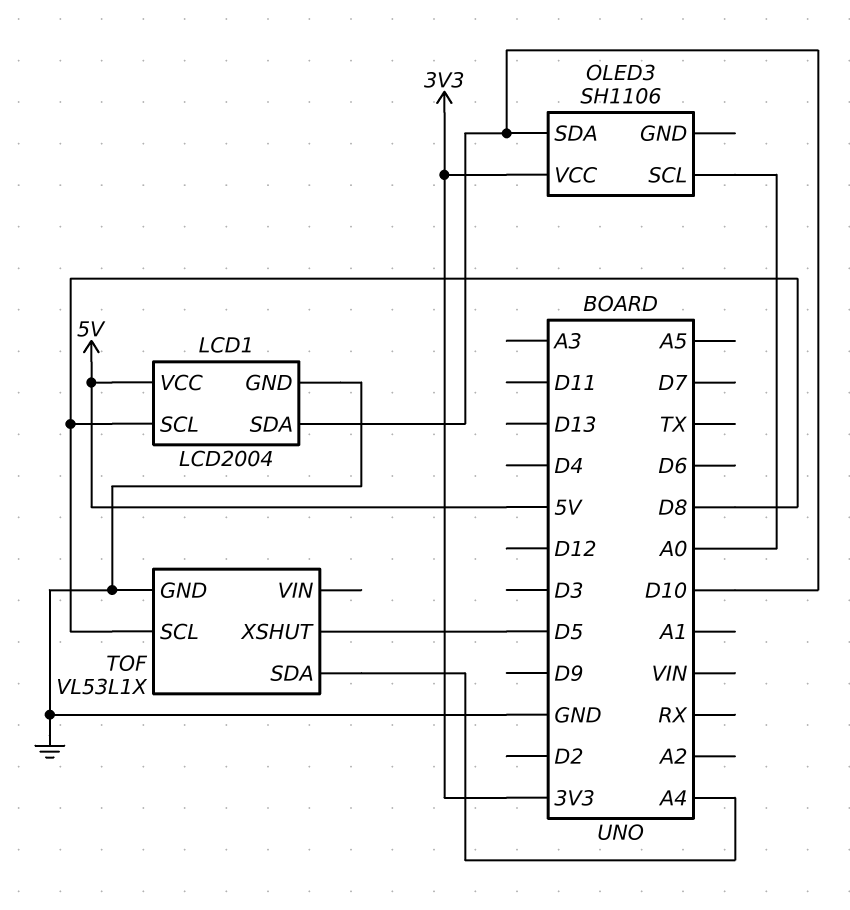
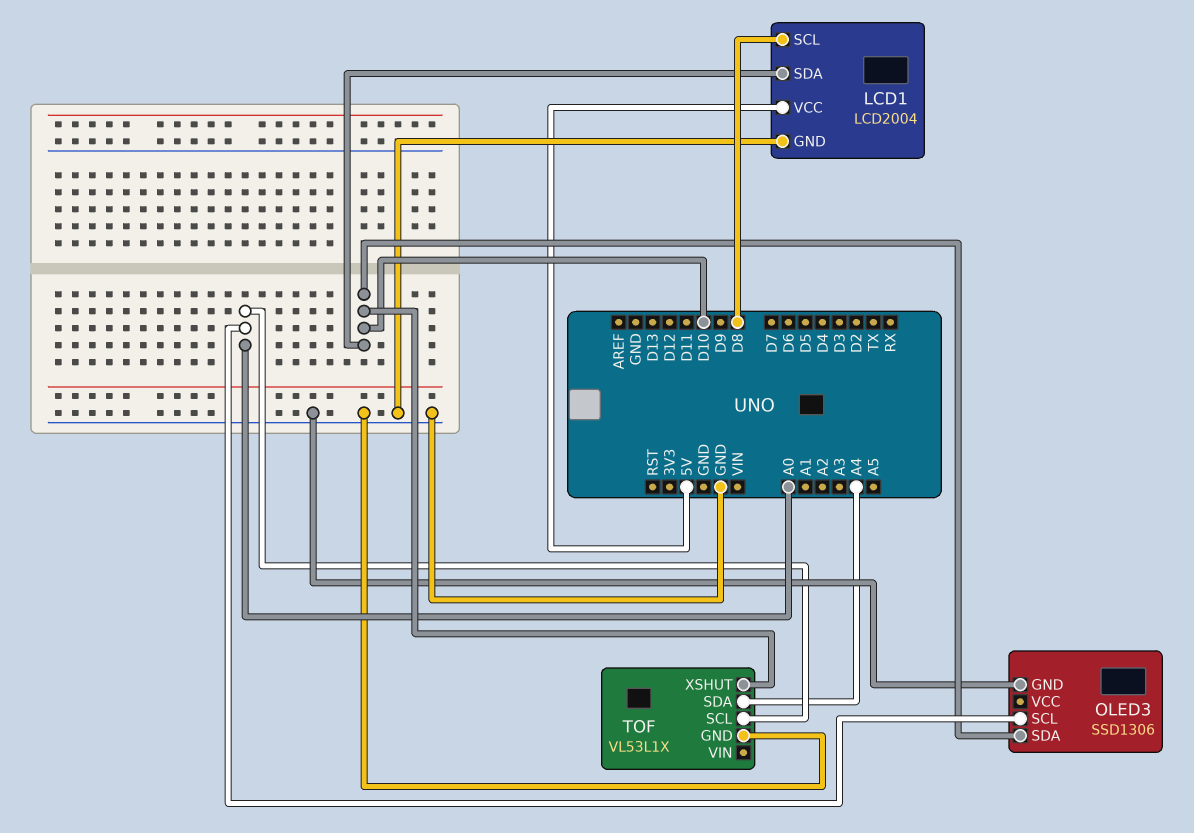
OLED3: SH1106 -> SSD1306
OLED3 pin GND: none -> GND
OLED3 pin VCC: 3V3 -> none
TOF pin SCL: D8 -> A0
TOF pin XSHUT: D5 -> D10

